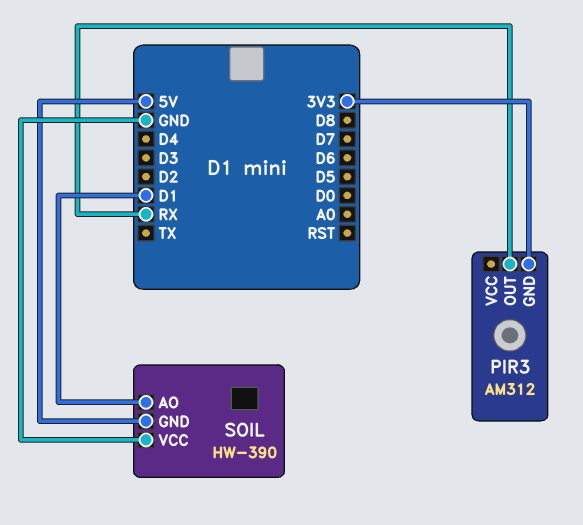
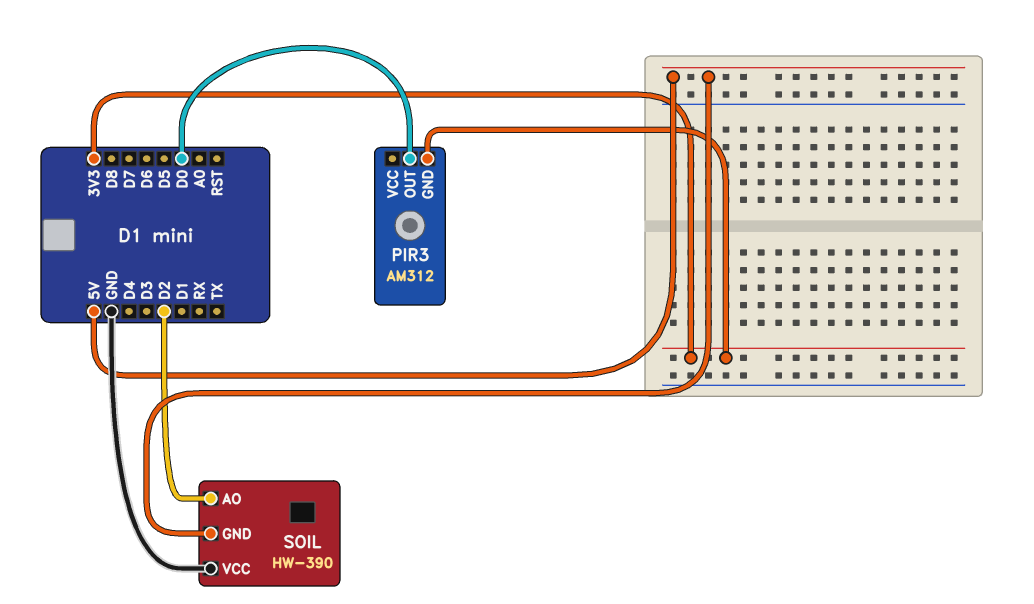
PIR3 pin OUT: RX -> D0
SOIL pin AO: D1 -> D2

